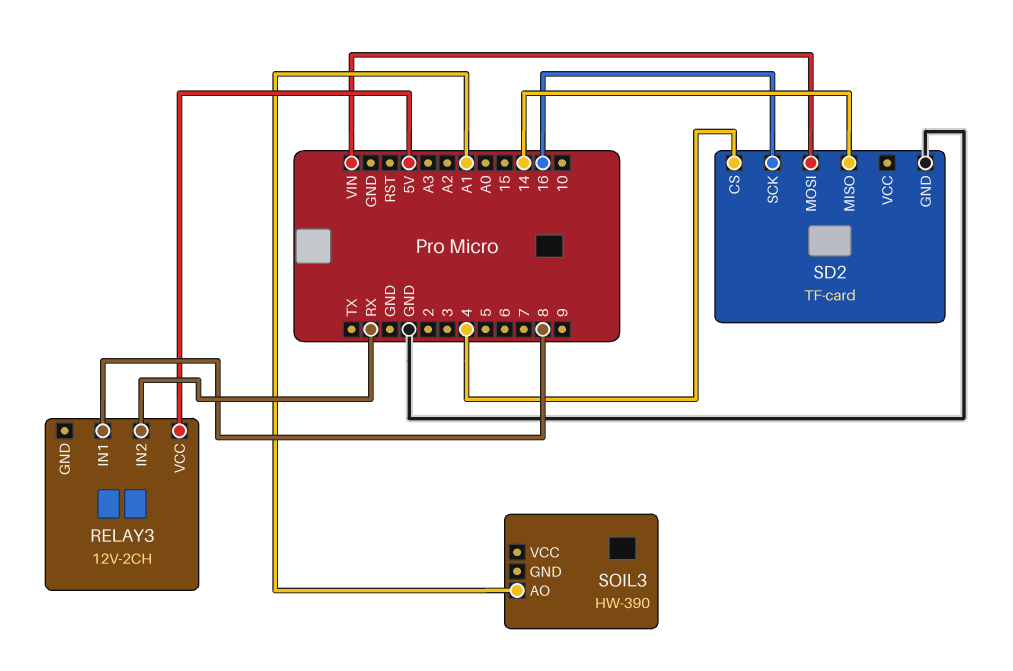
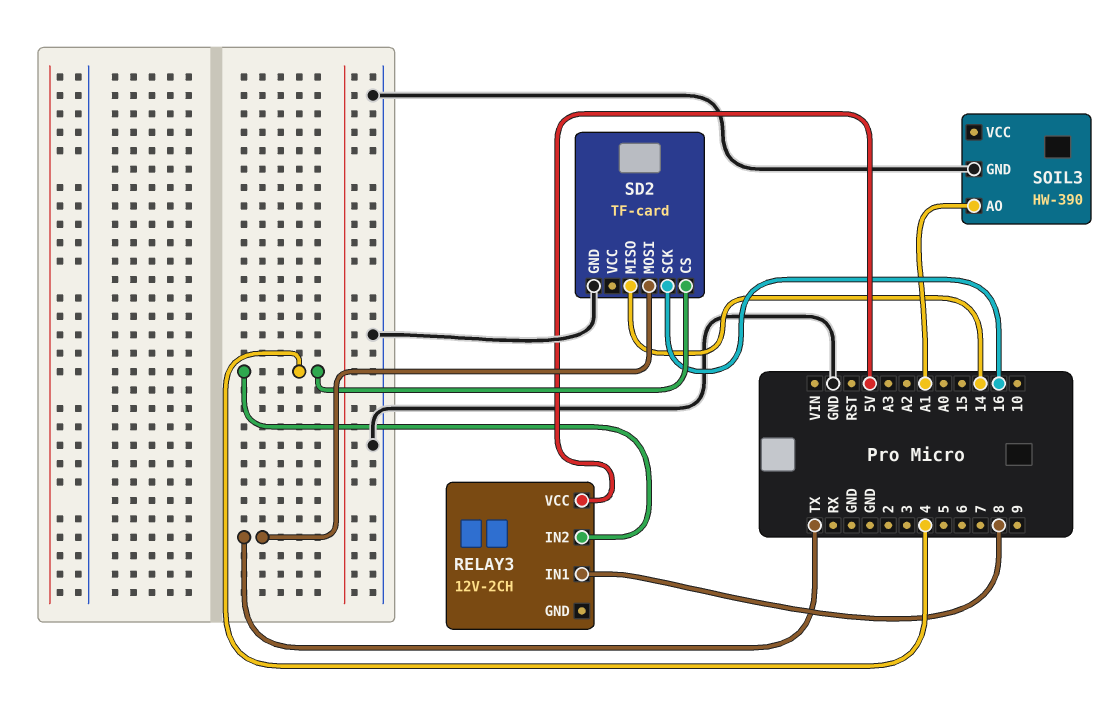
RELAY3 pin IN2: RX -> 4
SD2 pin MOSI: VIN -> TX
SOIL3 pin GND: none -> GND

